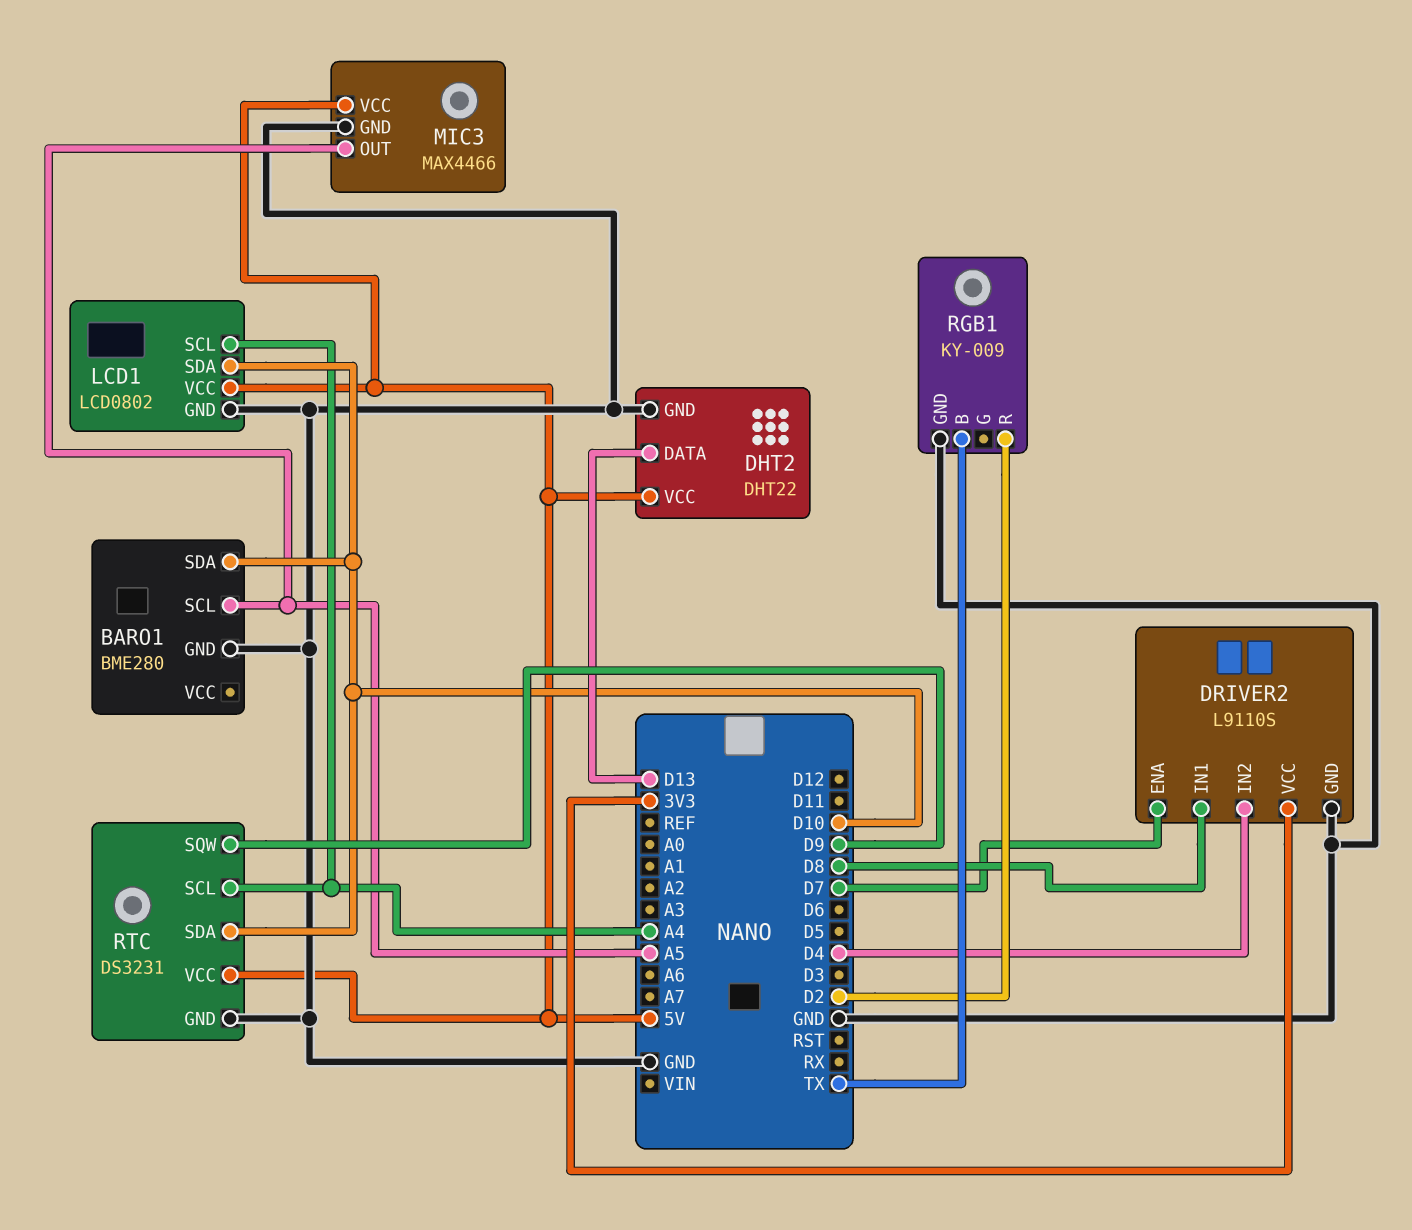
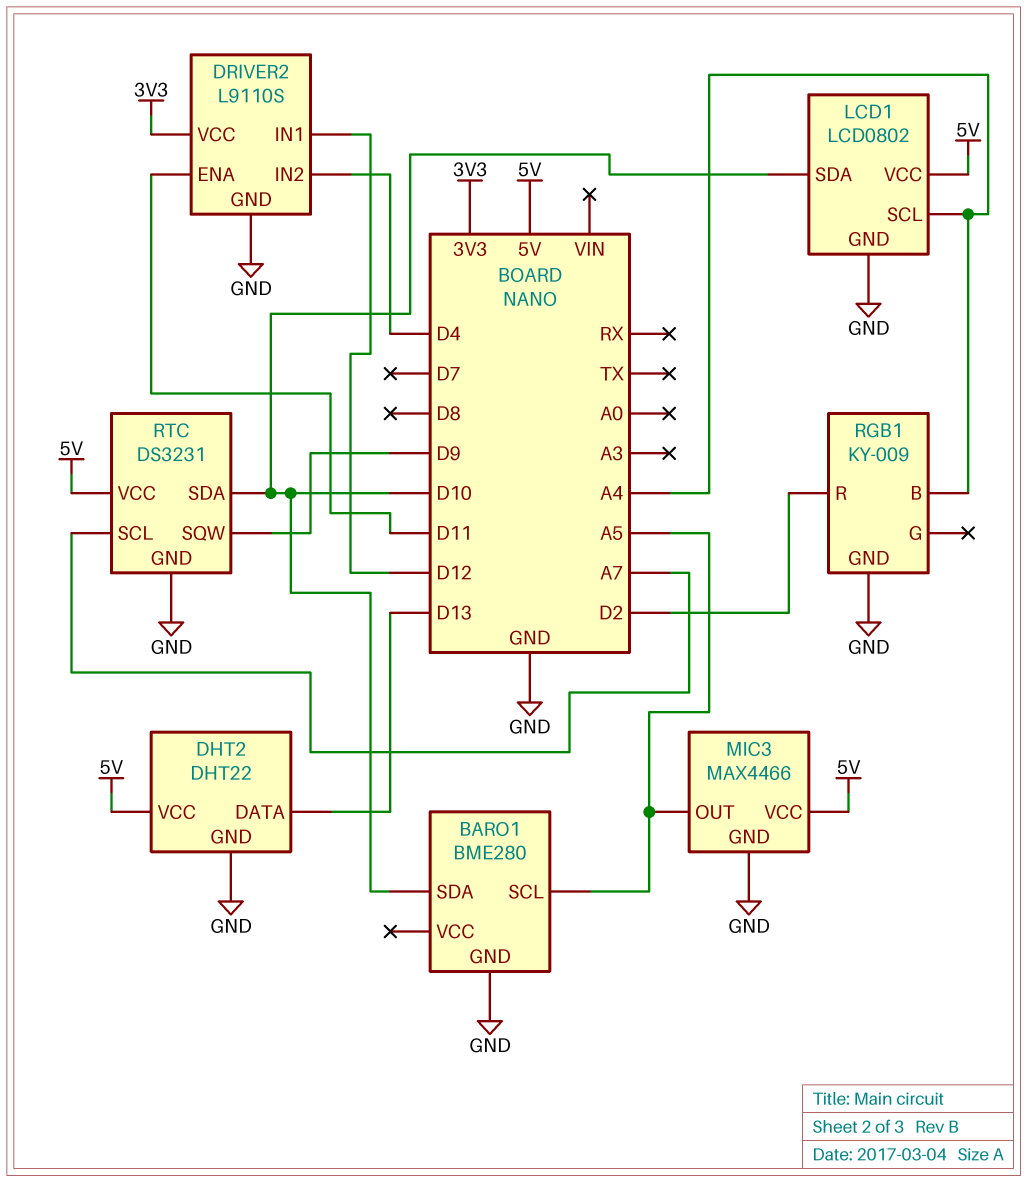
DRIVER2 pin ENA: D7 -> D11
DRIVER2 pin IN1: D8 -> D12
RGB1 pin B: TX -> A4
RTC pin SCL: A4 -> A7

